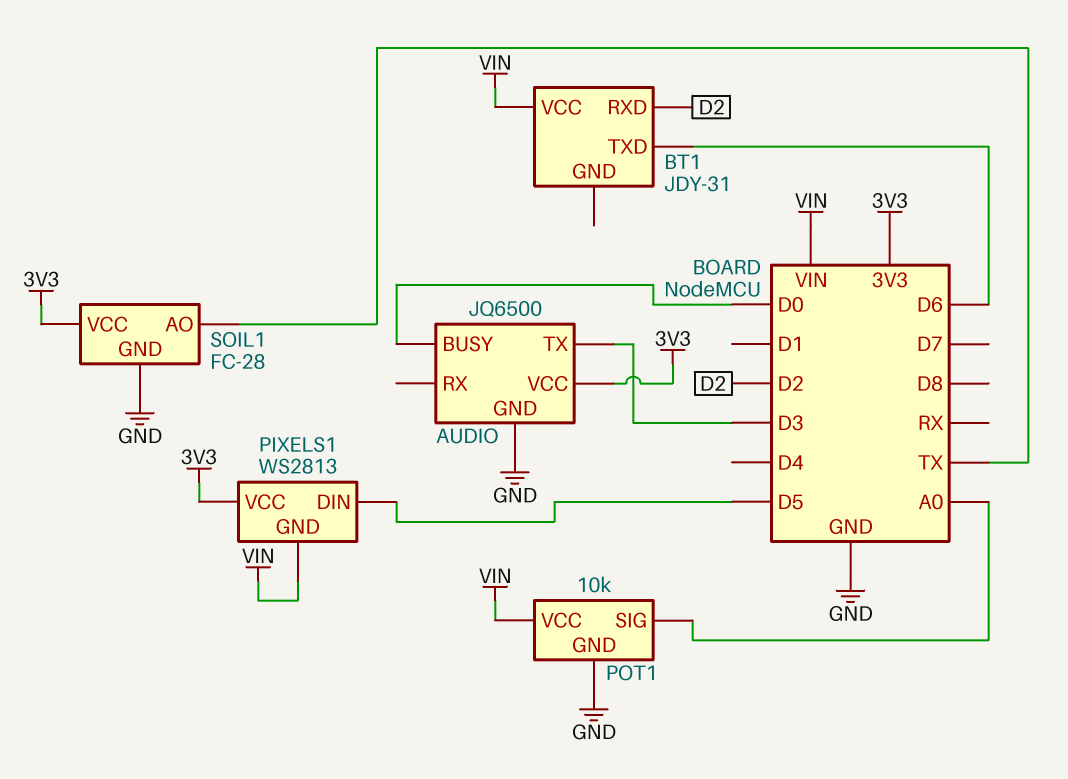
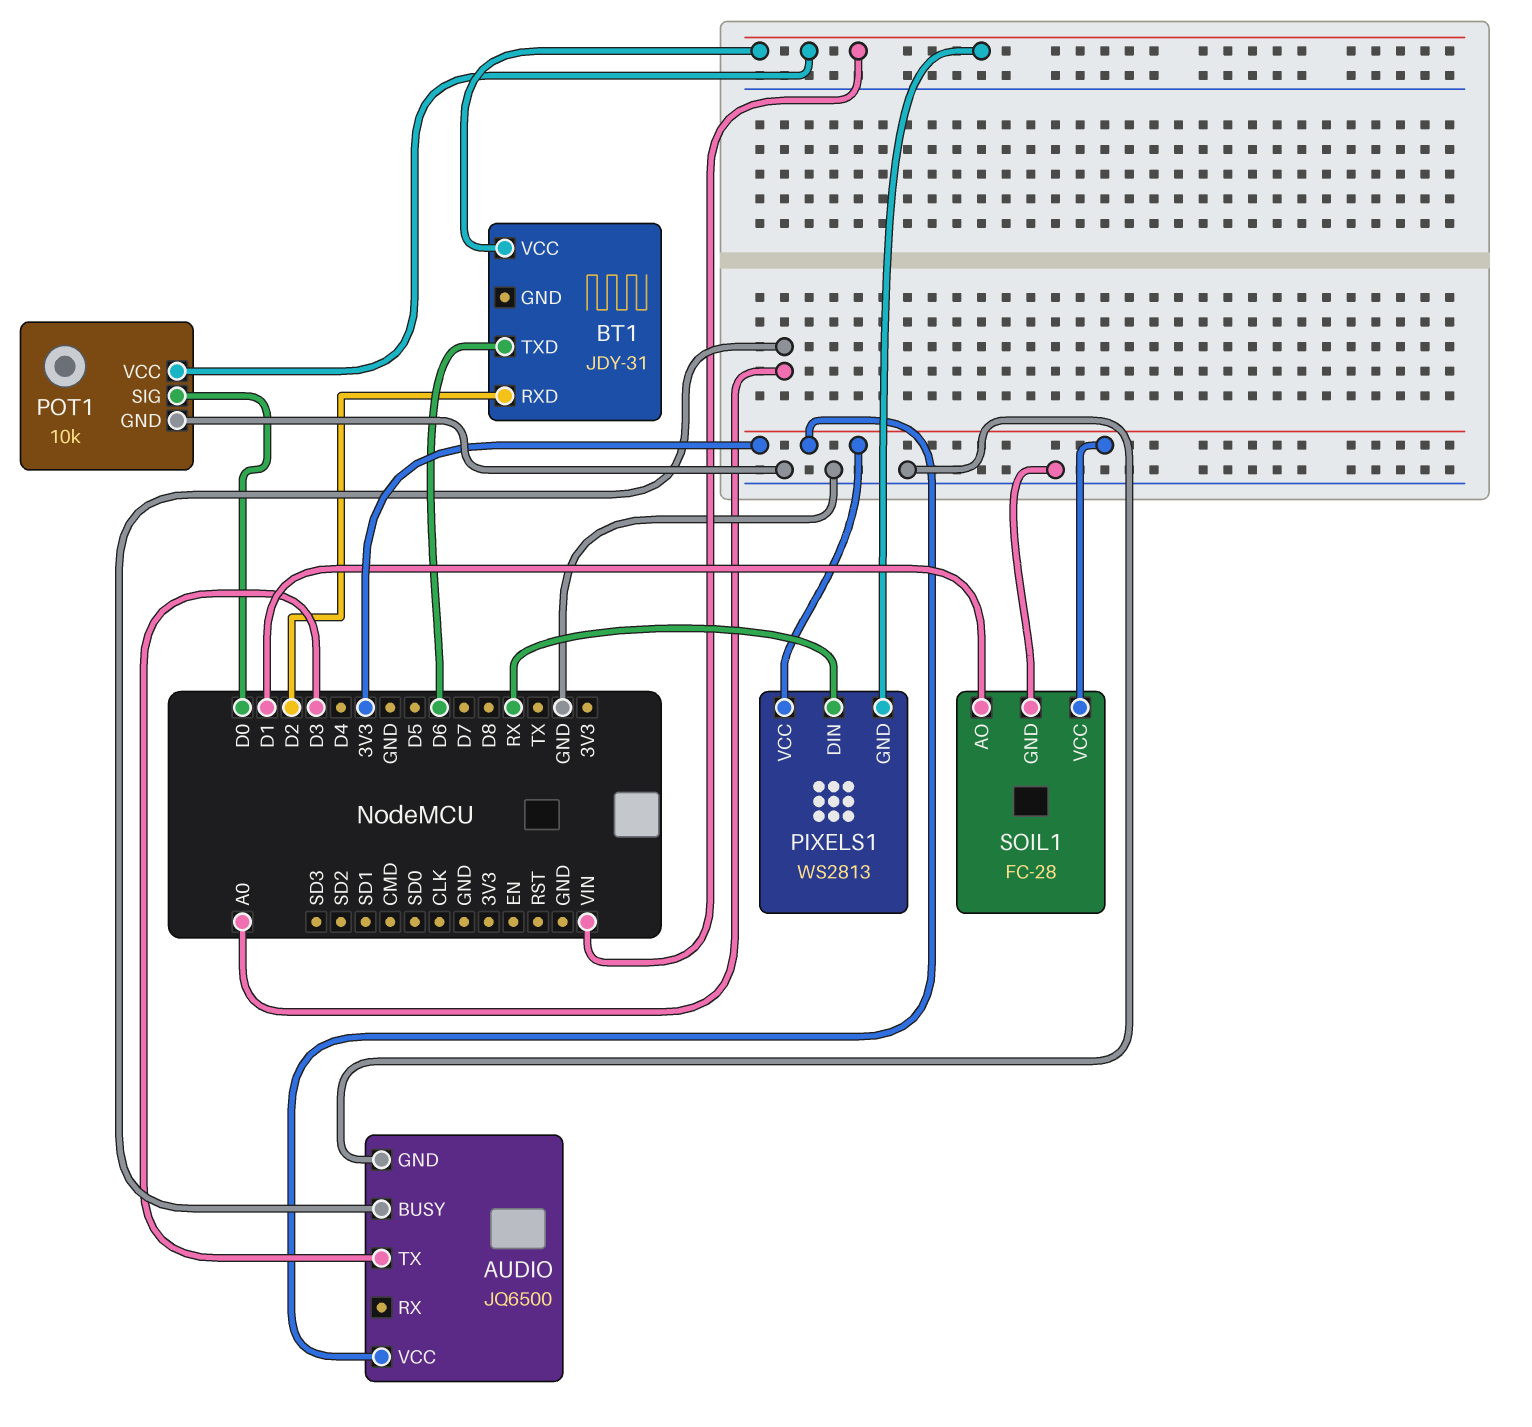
AUDIO pin BUSY: D0 -> A0
PIXELS1 pin DIN: D5 -> RX
POT1 pin SIG: A0 -> D0
SOIL1 pin AO: TX -> D1

